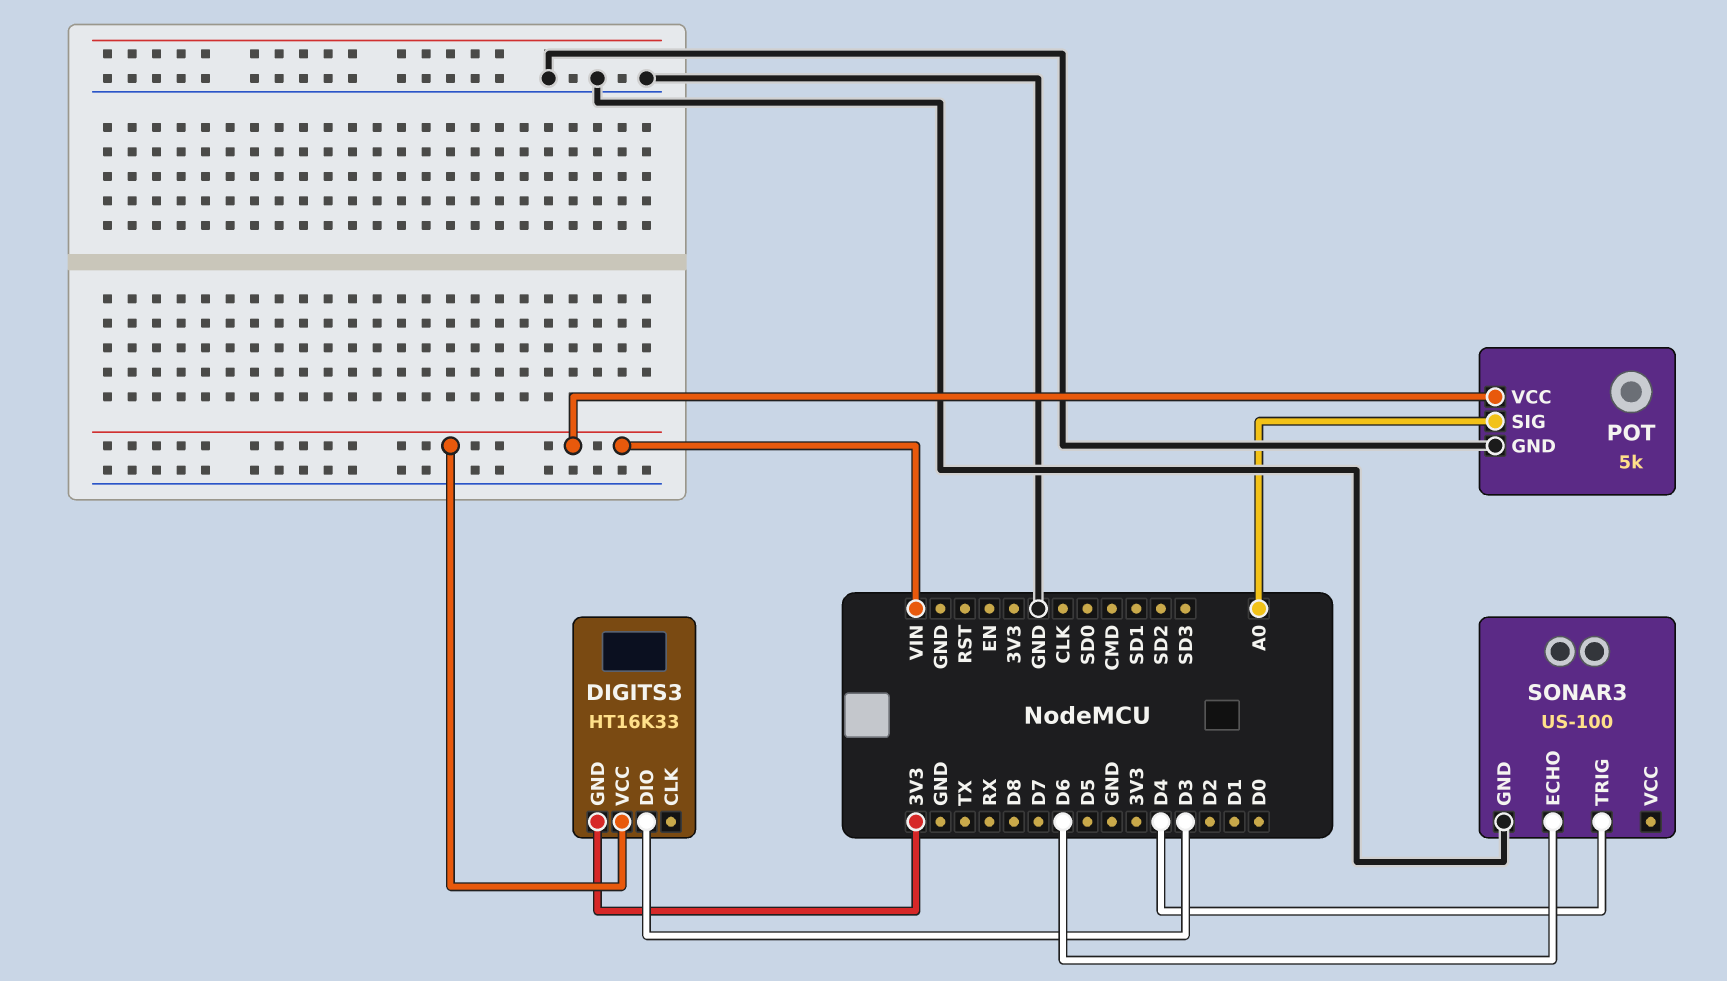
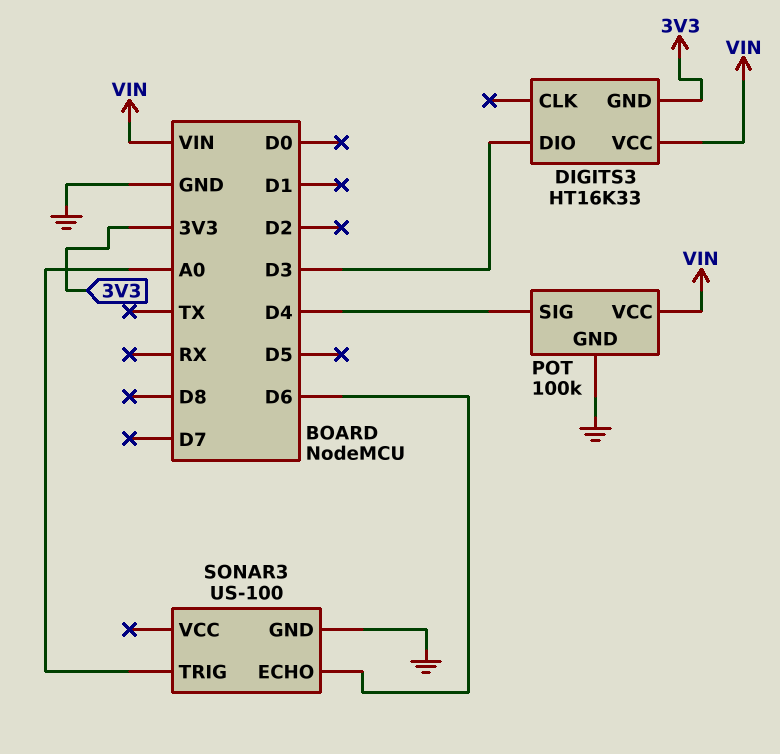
POT: 5k -> 100k
POT pin SIG: A0 -> D4
SONAR3 pin TRIG: D4 -> A0

